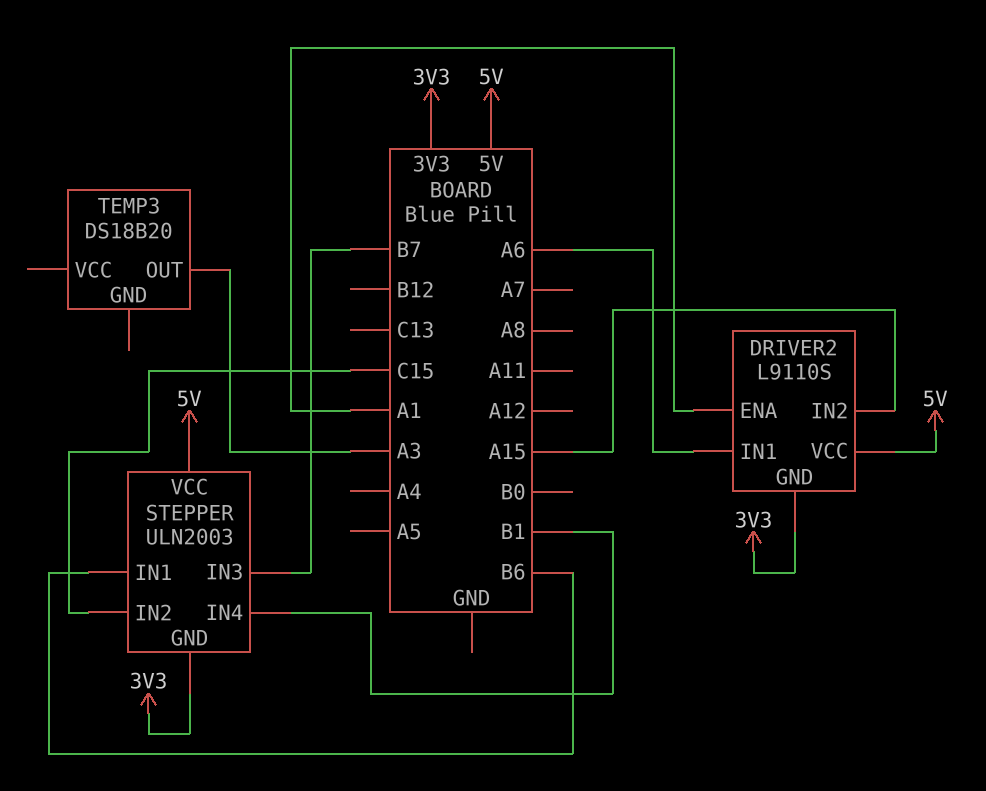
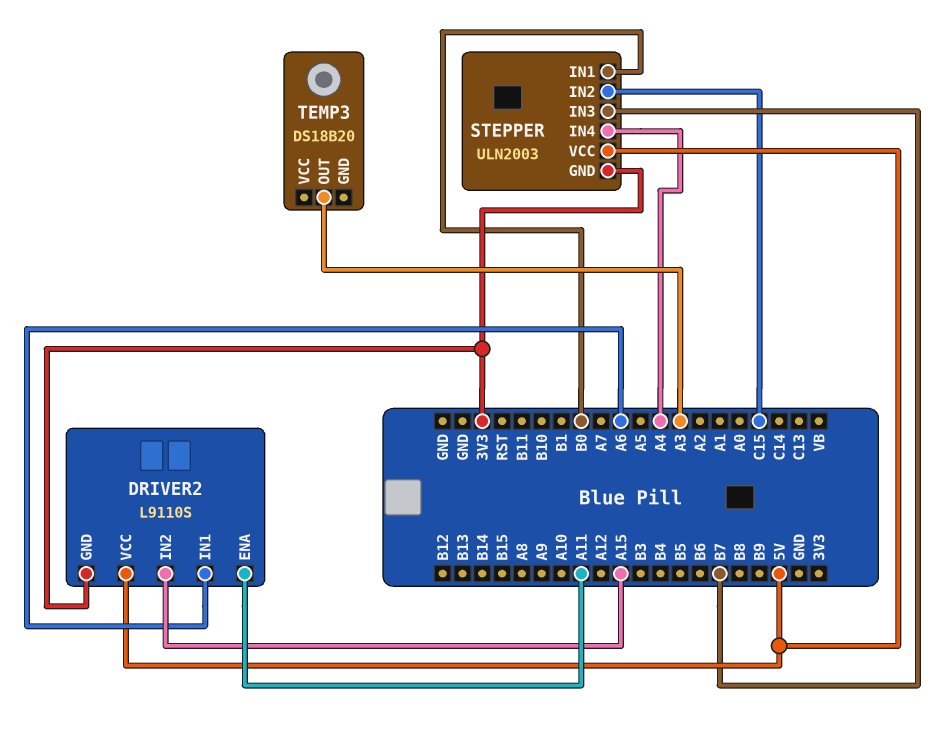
DRIVER2 pin ENA: A1 -> A11
STEPPER pin IN1: B6 -> B0
STEPPER pin IN4: B1 -> A4

